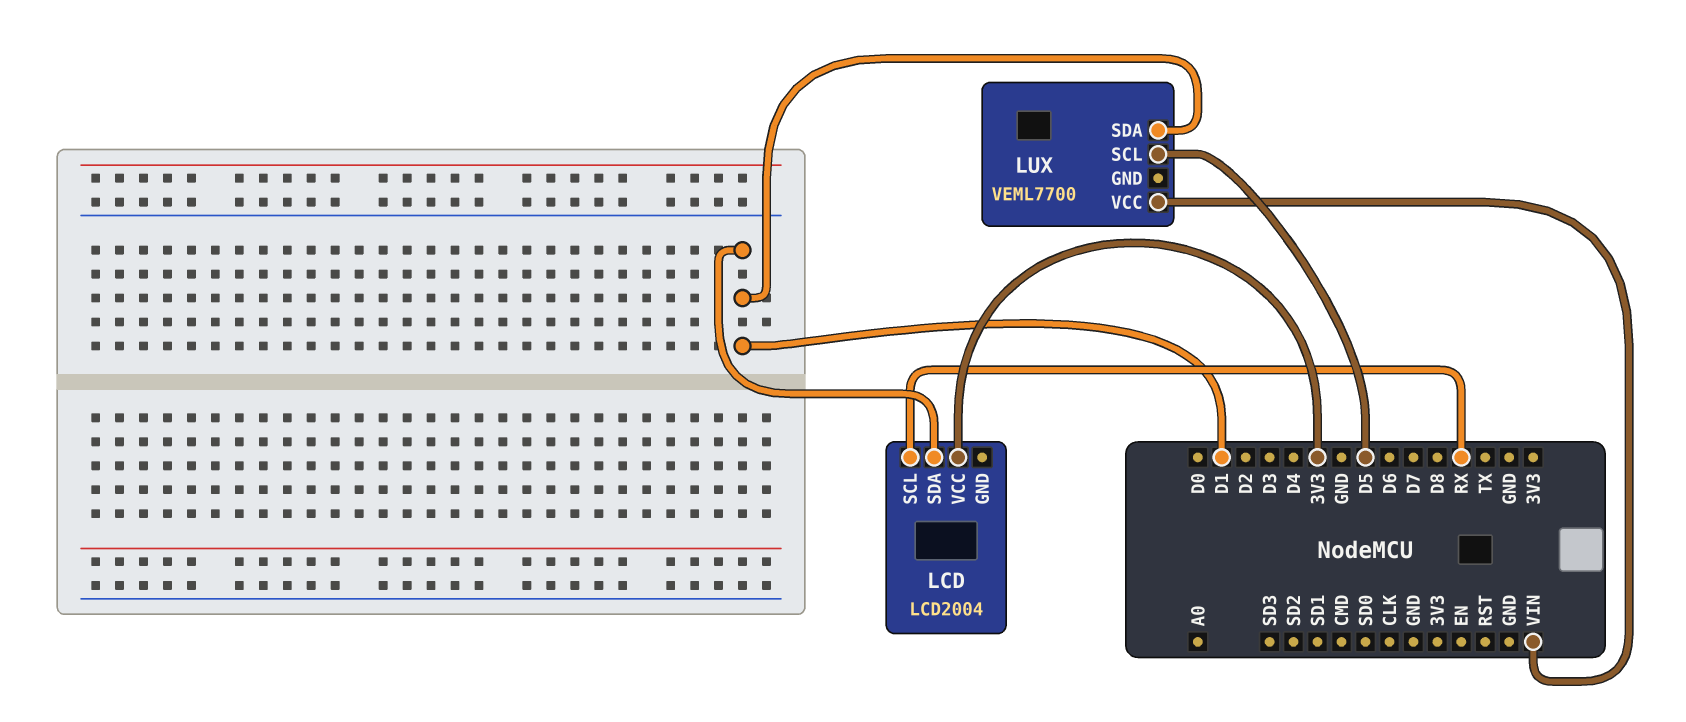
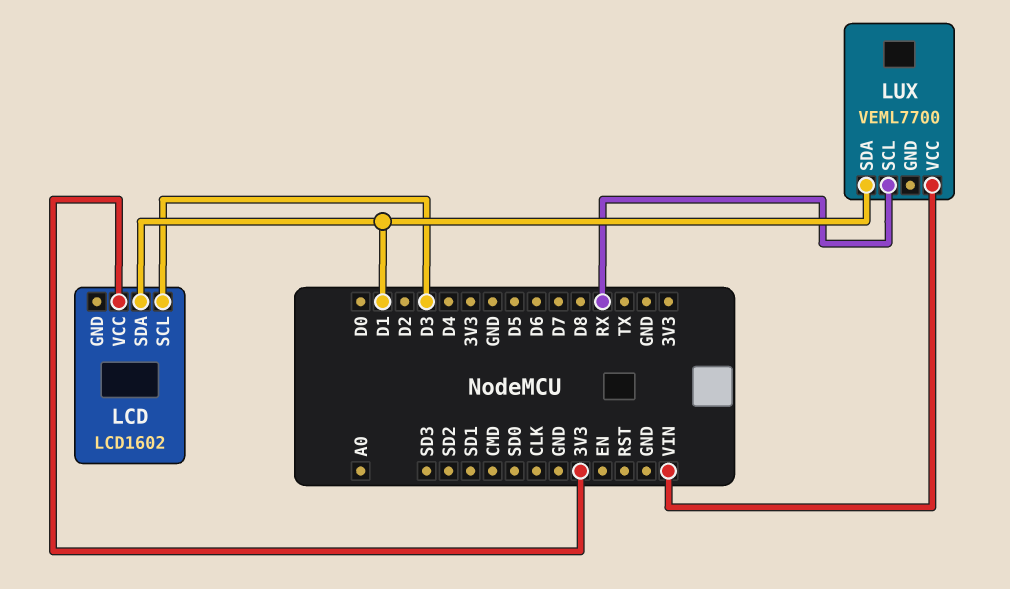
LCD: LCD2004 -> LCD1602
LCD pin SCL: RX -> D3
LUX pin SCL: D5 -> RX

